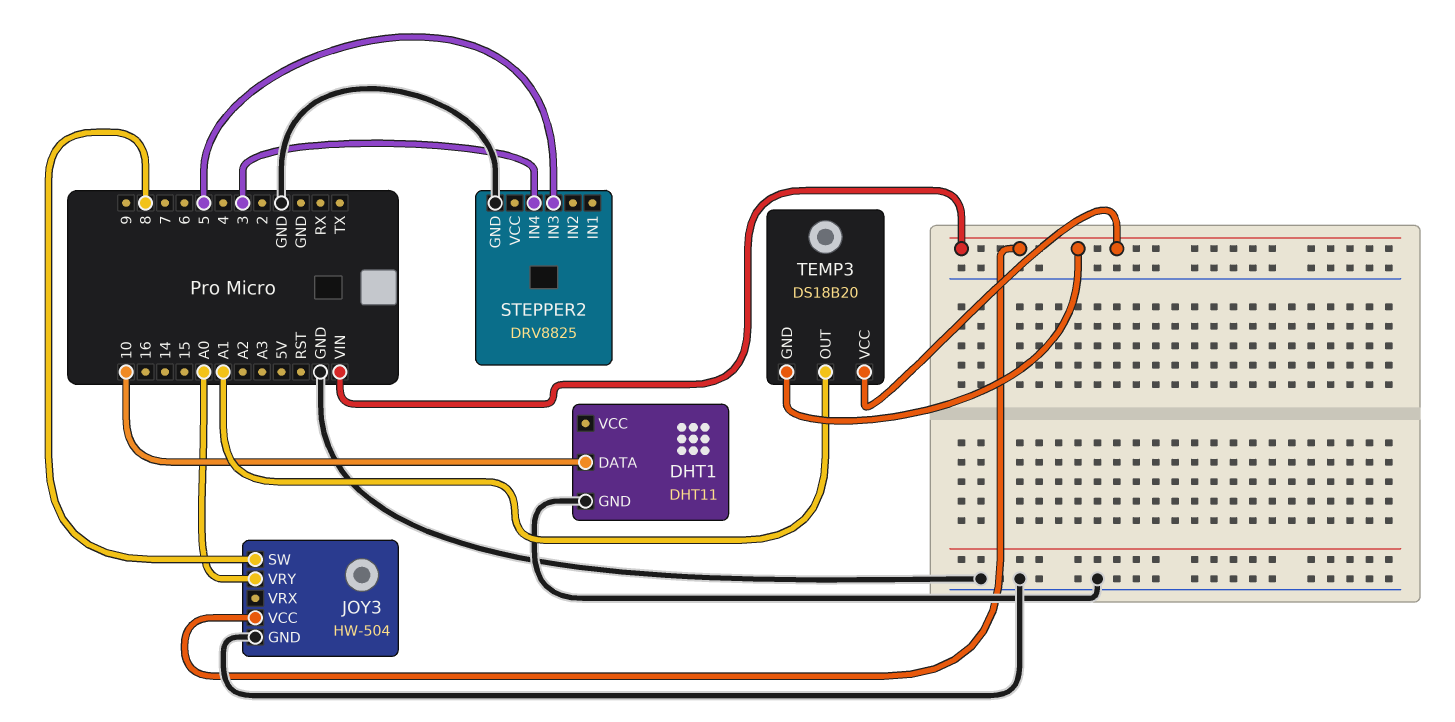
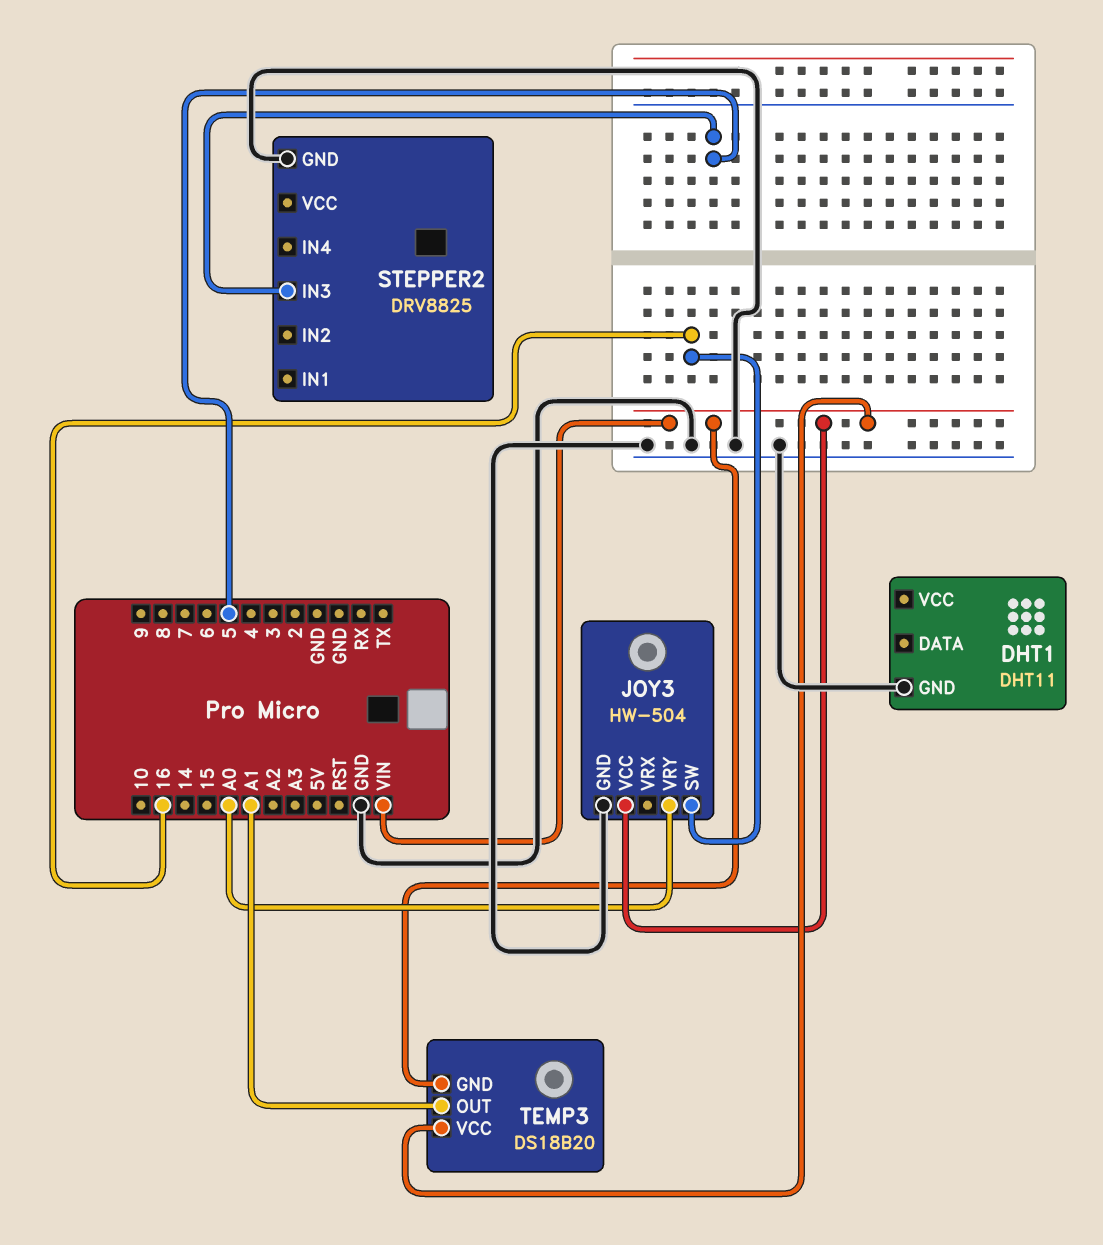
DHT1 pin DATA: 10 -> none
JOY3 pin SW: 8 -> 16
STEPPER2 pin IN4: 3 -> none

